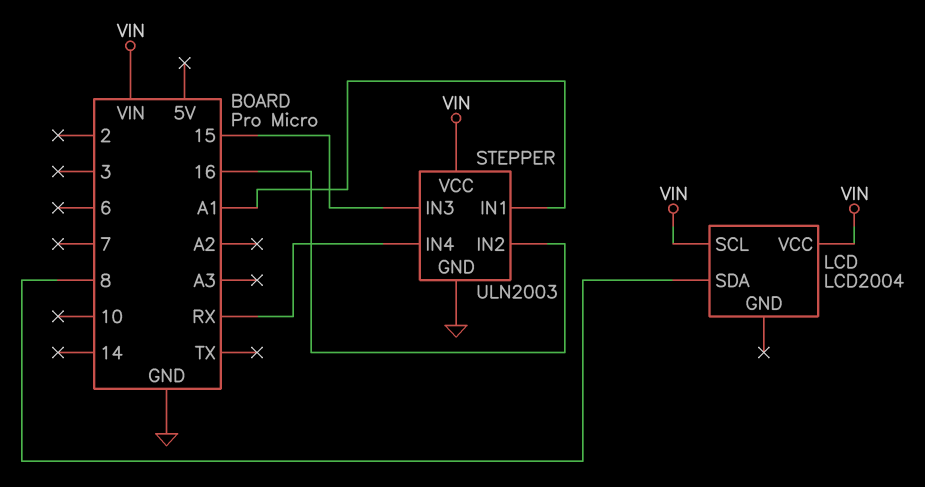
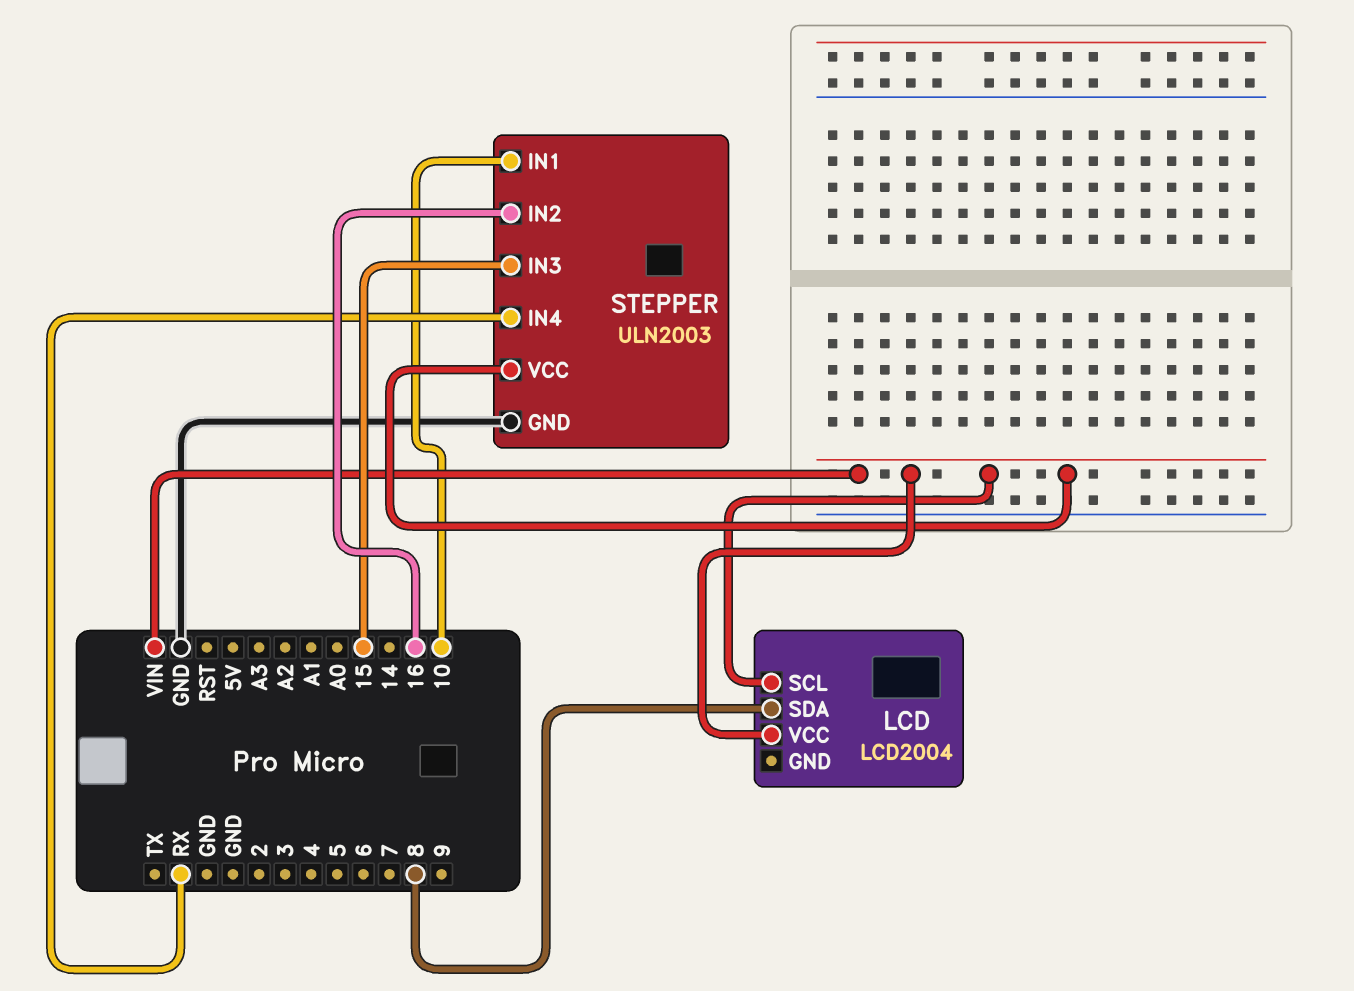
STEPPER pin IN1: A1 -> 10

